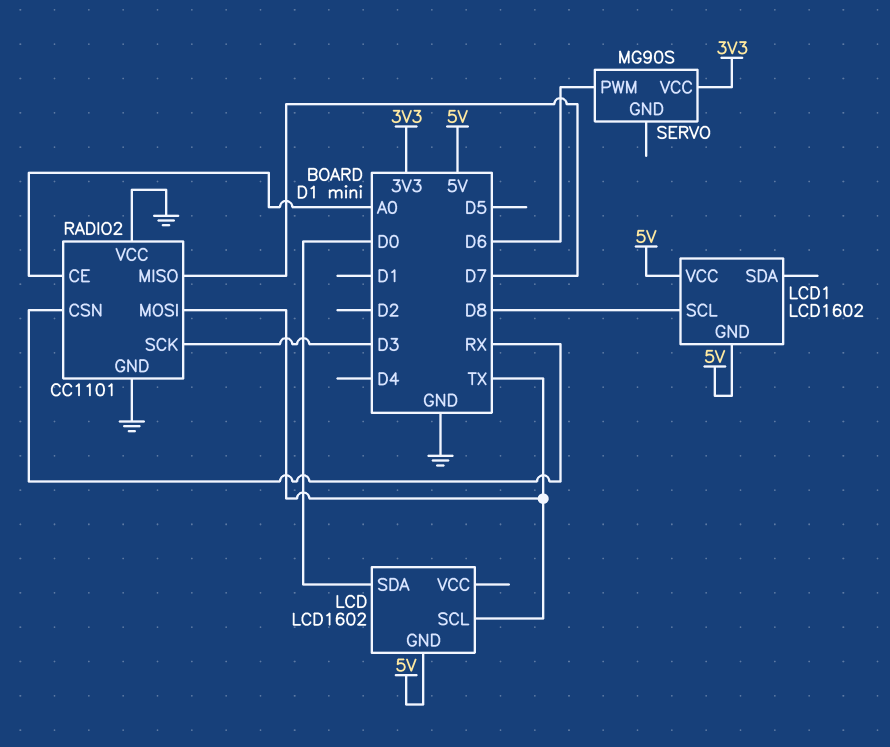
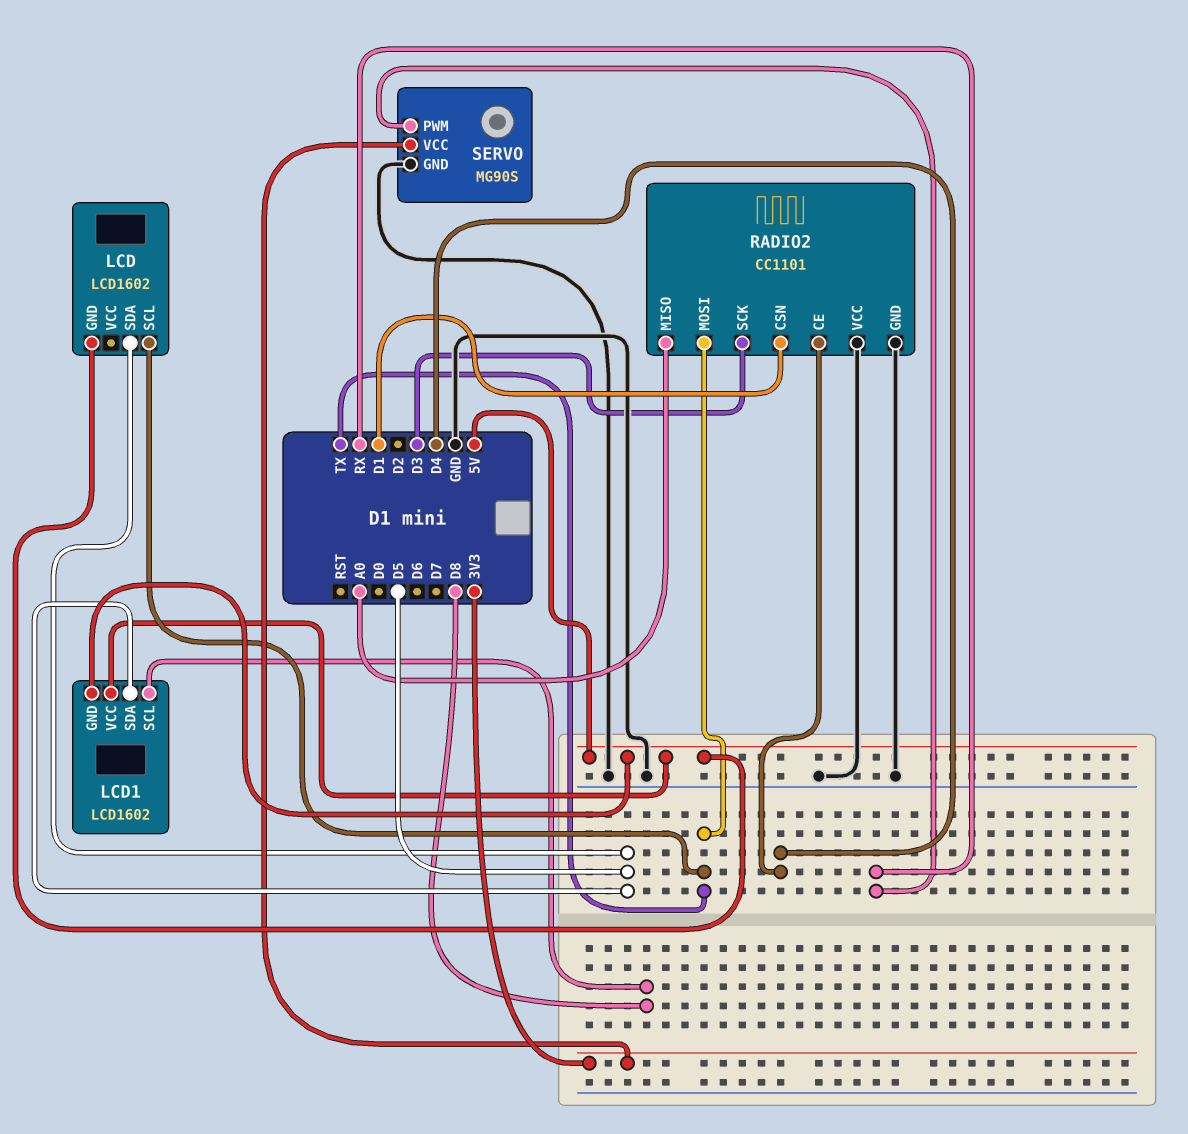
LCD pin SDA: D0 -> D5
LCD1 pin SDA: none -> D5
RADIO2 pin CE: A0 -> D4
RADIO2 pin CSN: RX -> D1
RADIO2 pin MISO: D7 -> A0
SERVO pin GND: none -> GND
SERVO pin PWM: D6 -> RX

